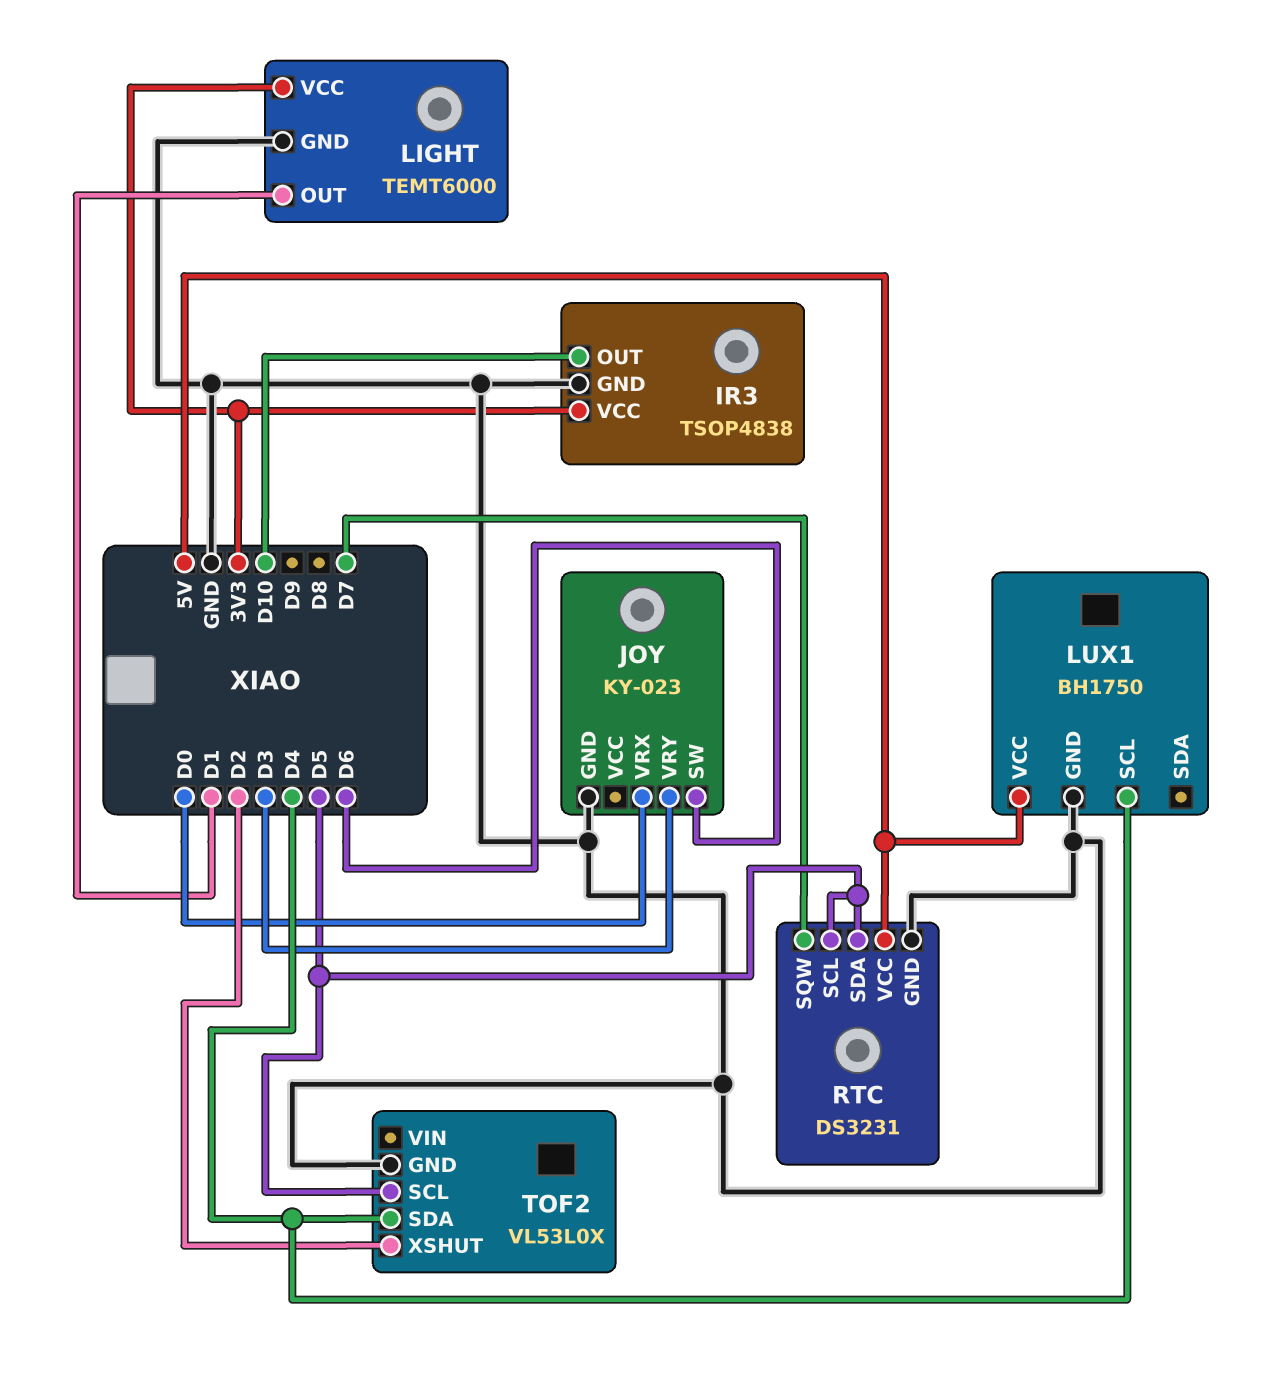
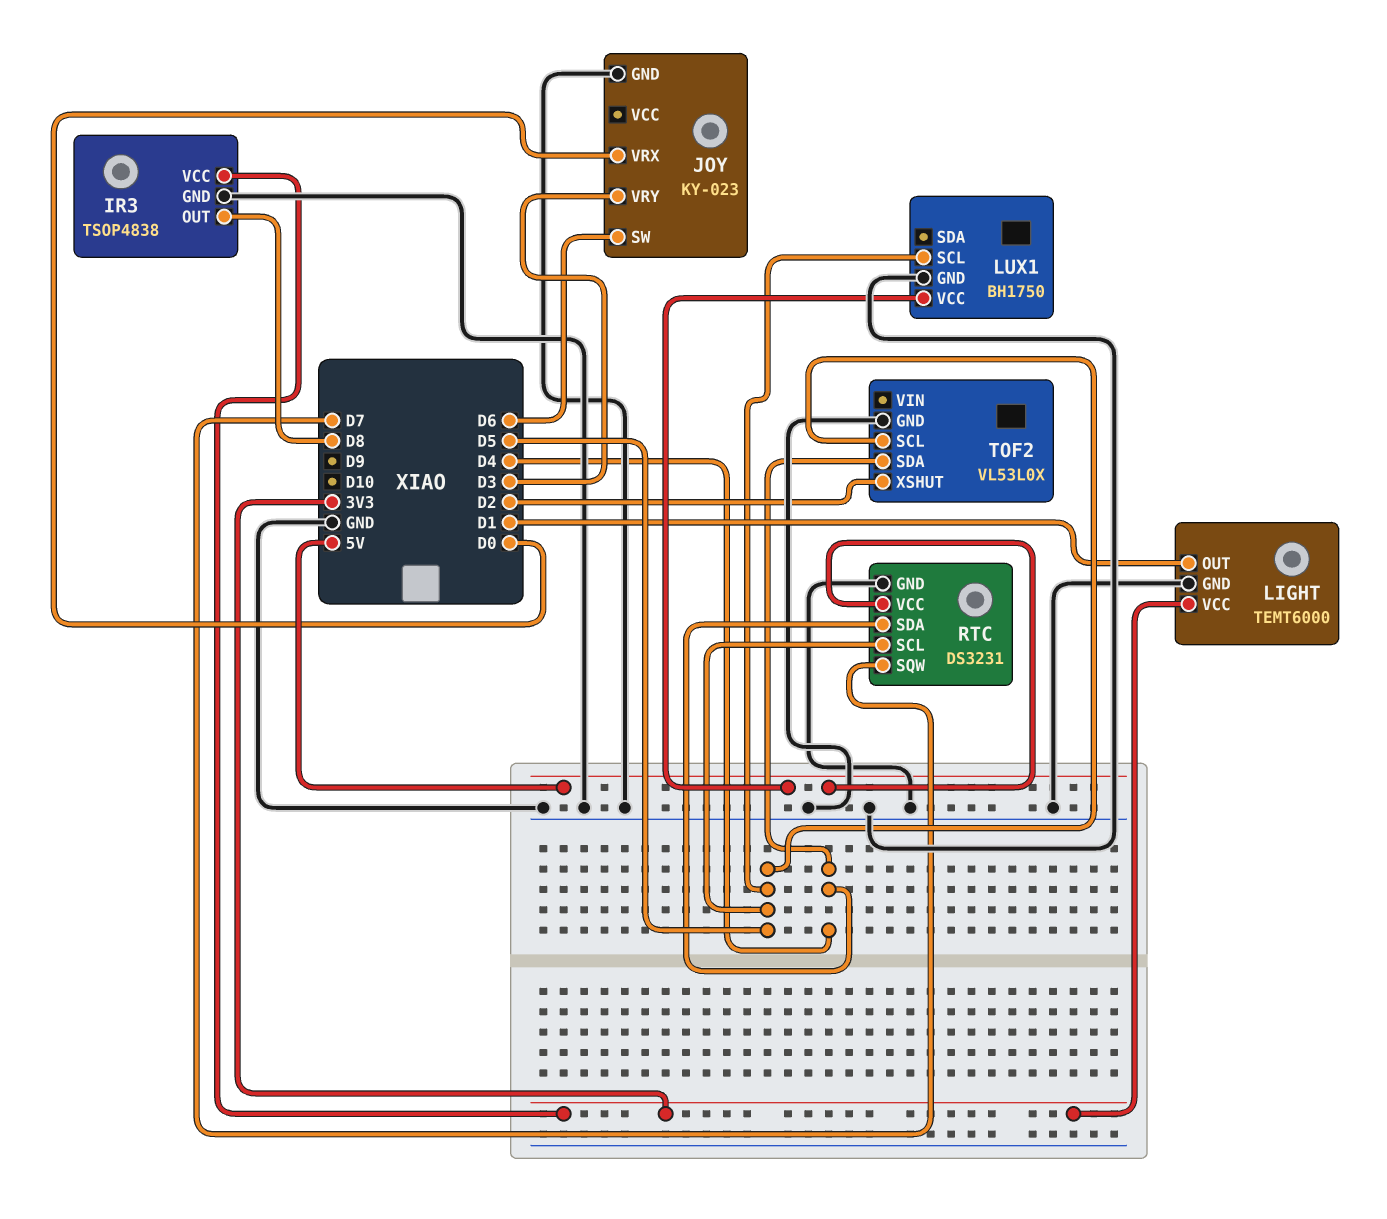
IR3 pin OUT: D10 -> D8
LUX1 pin SCL: D4 -> D5
RTC pin SDA: D5 -> D4

